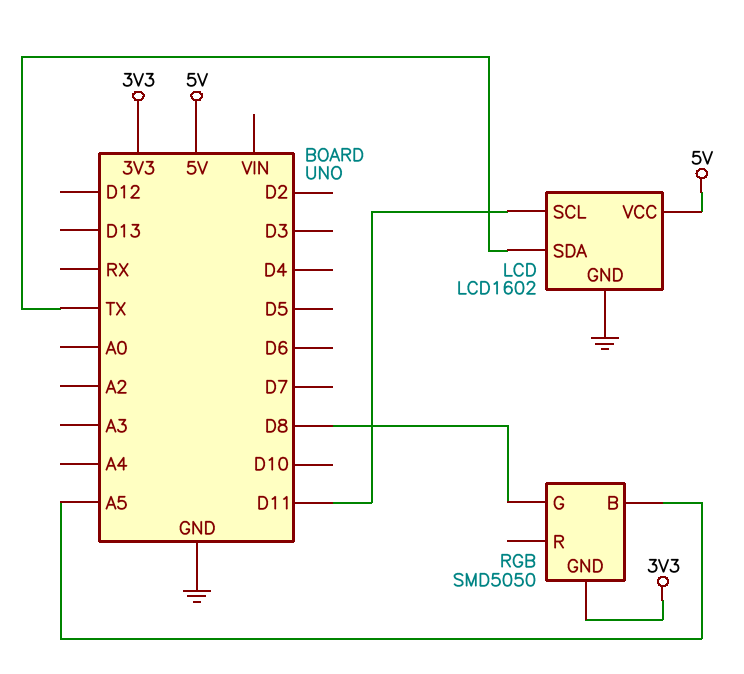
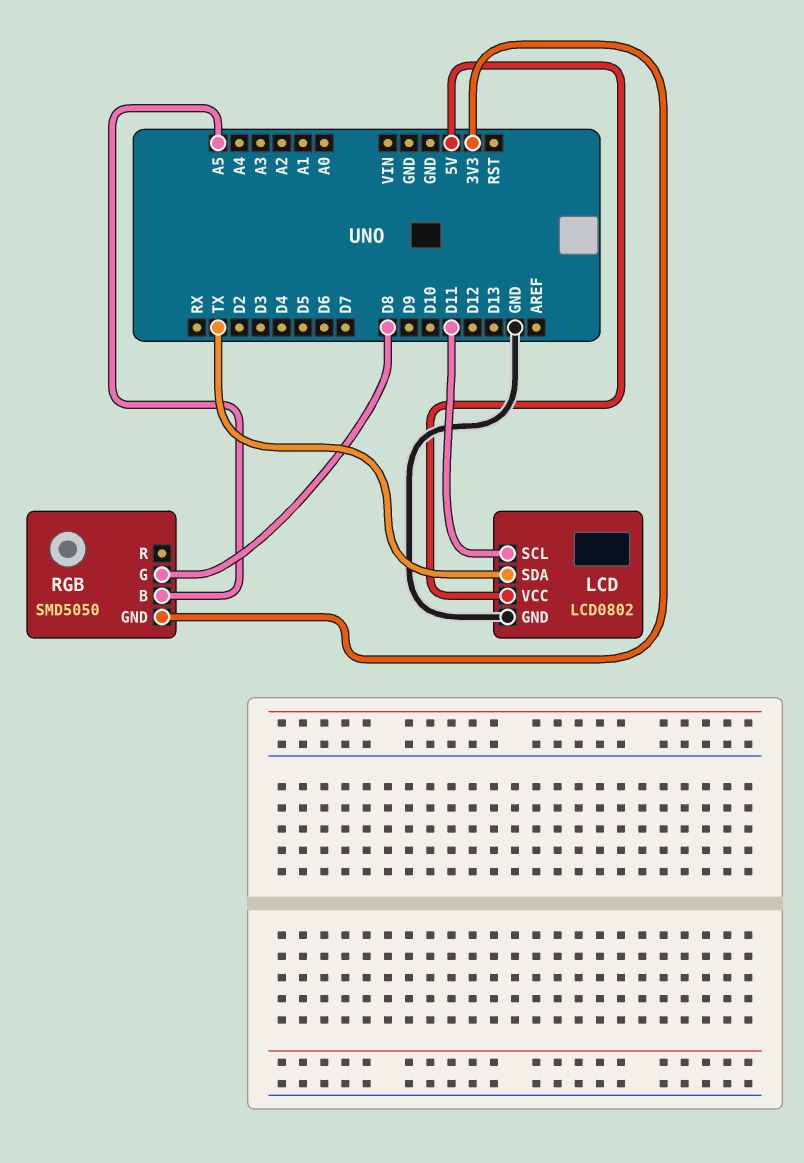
LCD: LCD1602 -> LCD0802

